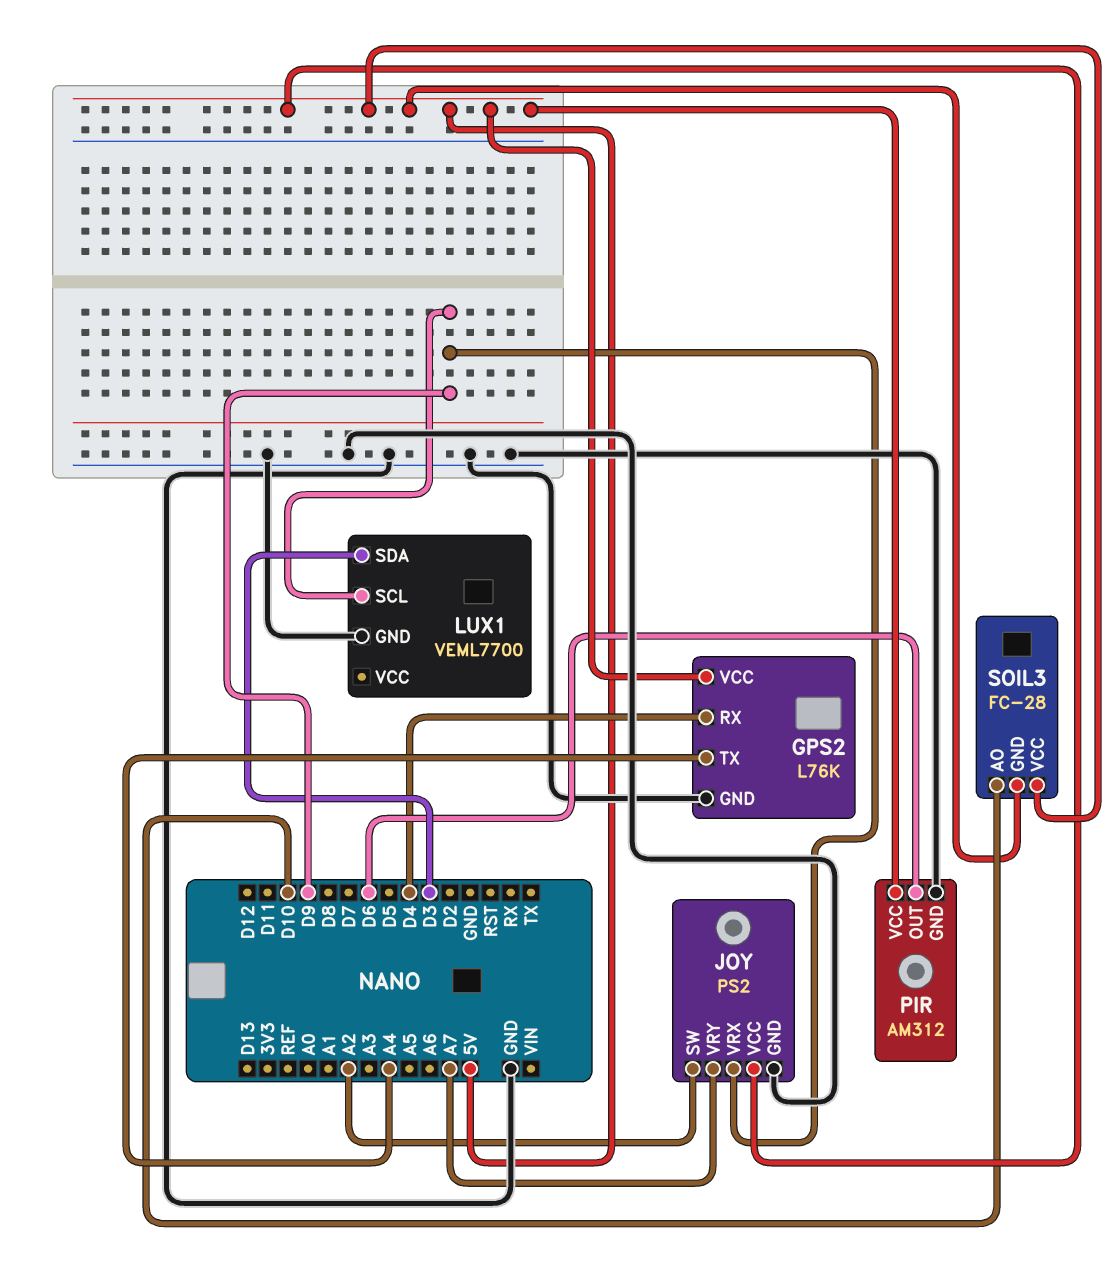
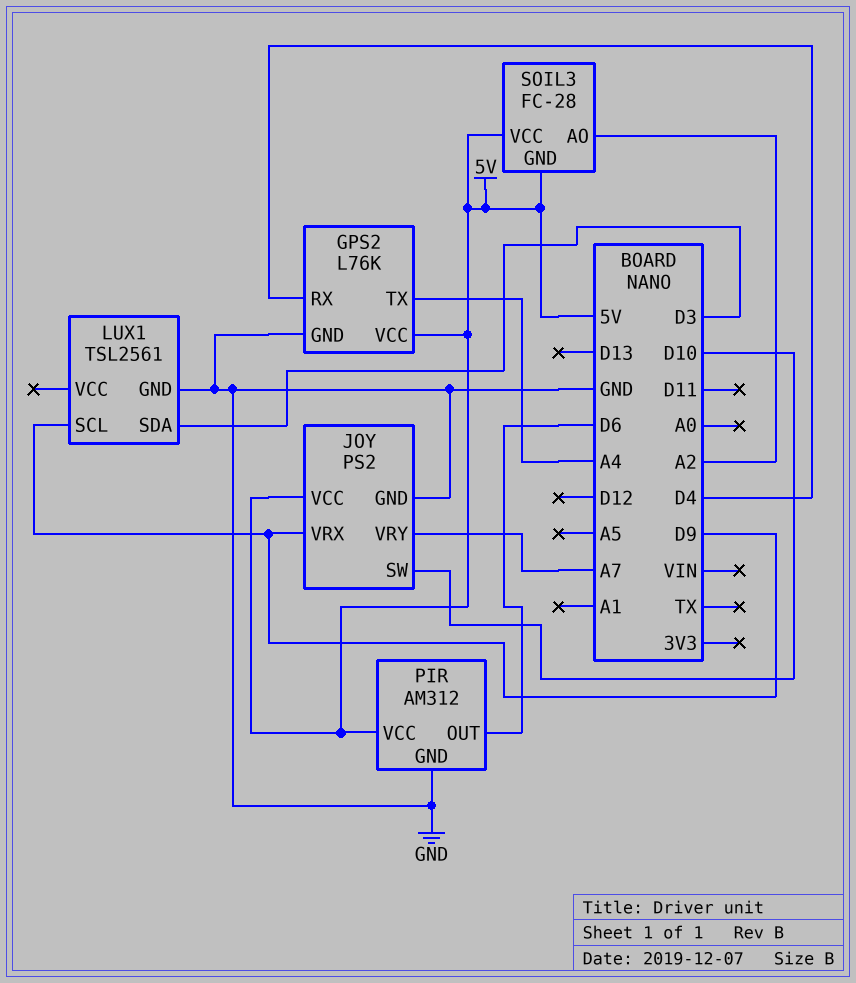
JOY pin SW: A2 -> D10
LUX1: VEML7700 -> TSL2561
SOIL3 pin AO: D10 -> A2

